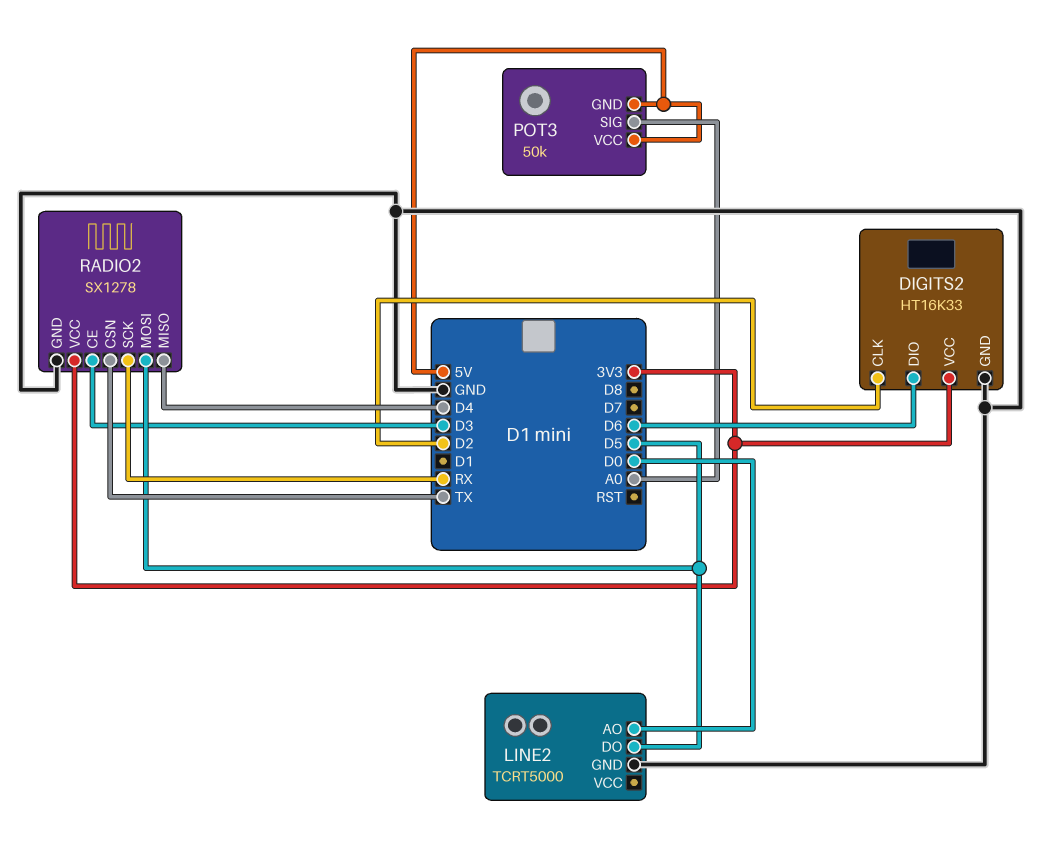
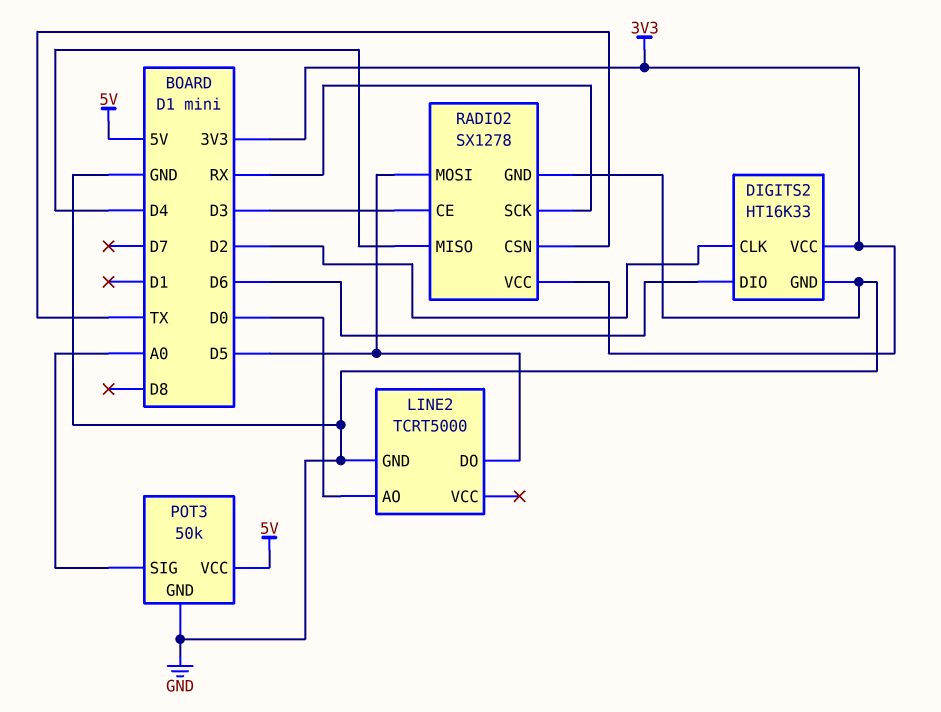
POT3 pin GND: 5V -> GND

